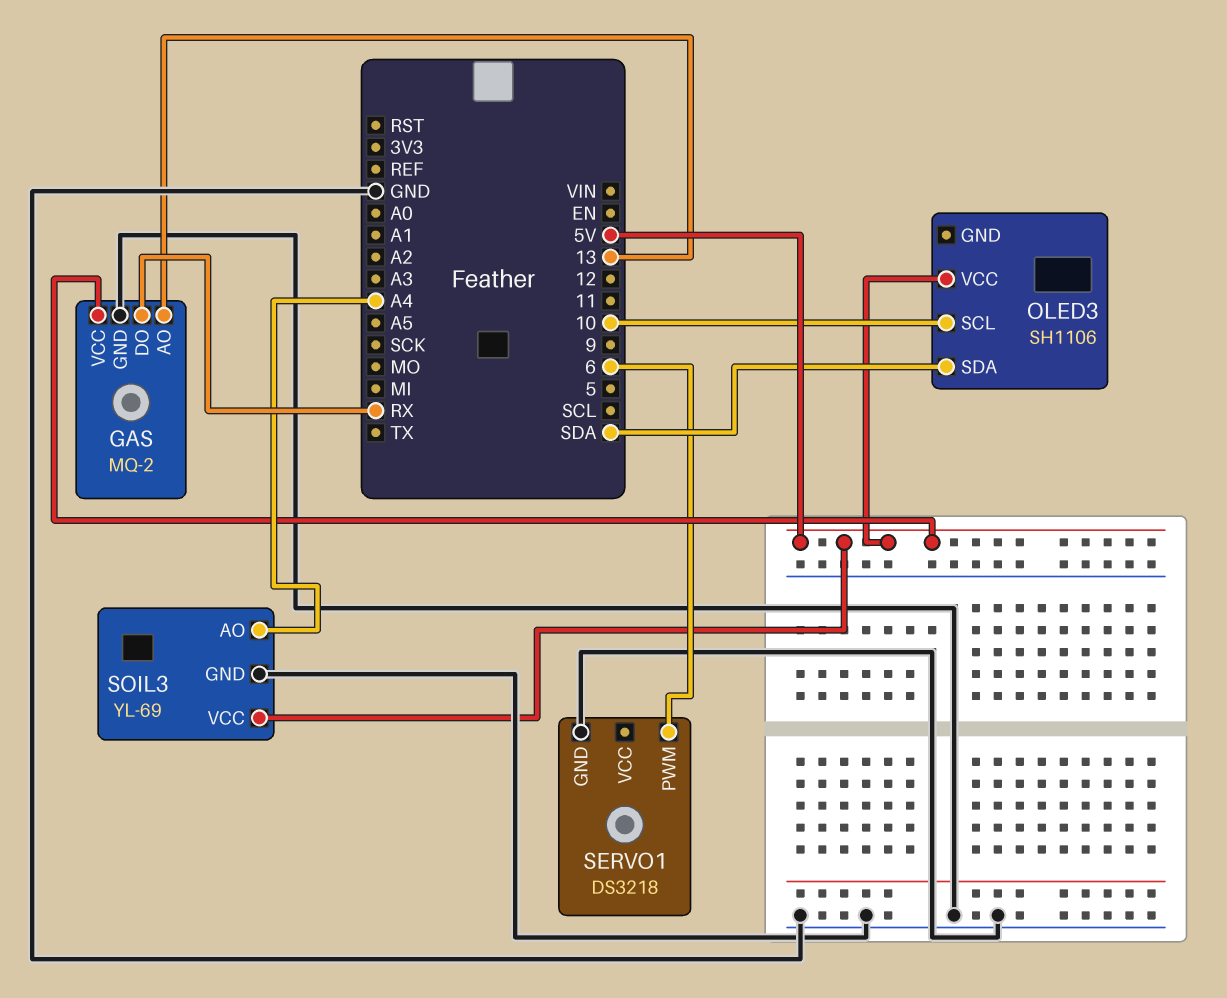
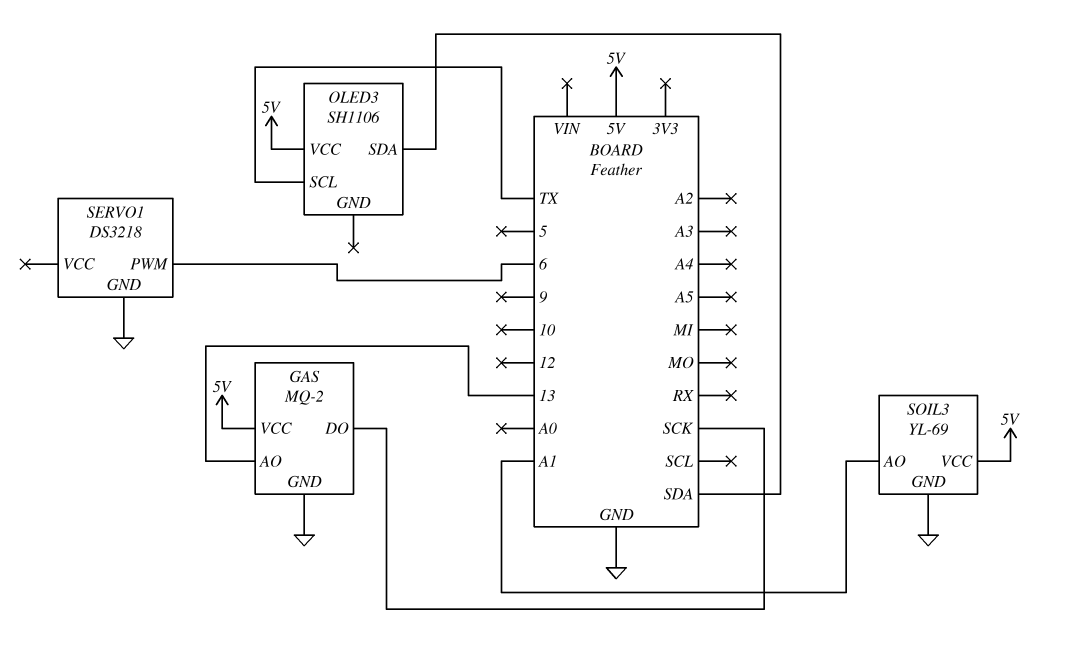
GAS pin DO: RX -> SCK
OLED3 pin SCL: 10 -> TX
SOIL3 pin AO: A4 -> A1

